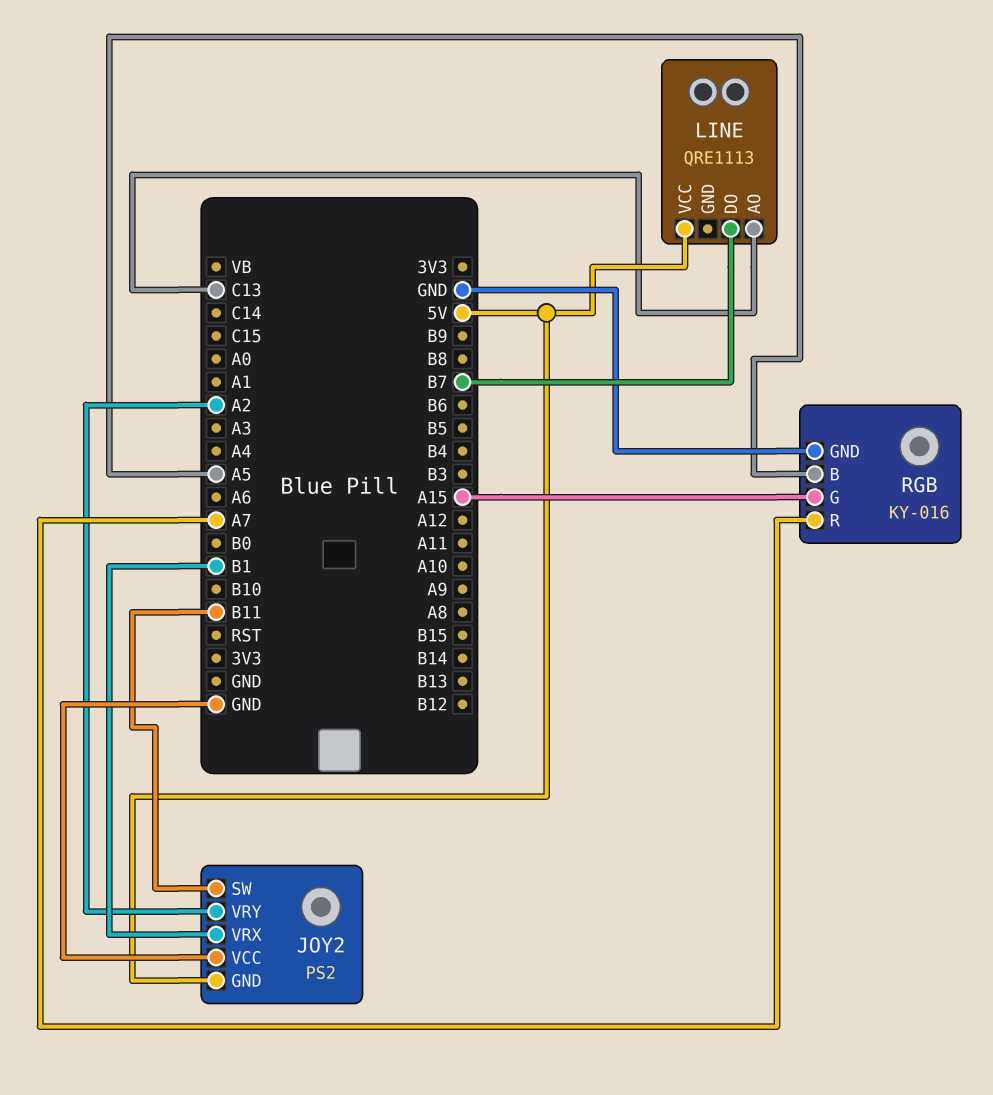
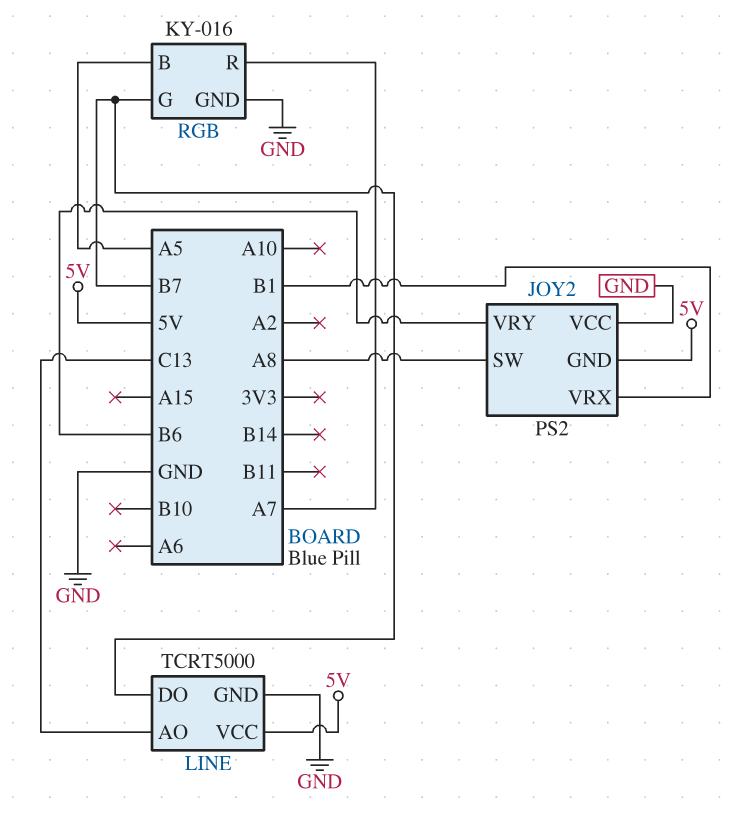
JOY2 pin SW: B11 -> A8
JOY2 pin VRY: A2 -> B6
LINE: QRE1113 -> TCRT5000
LINE pin GND: none -> GND
RGB pin G: A15 -> B7

